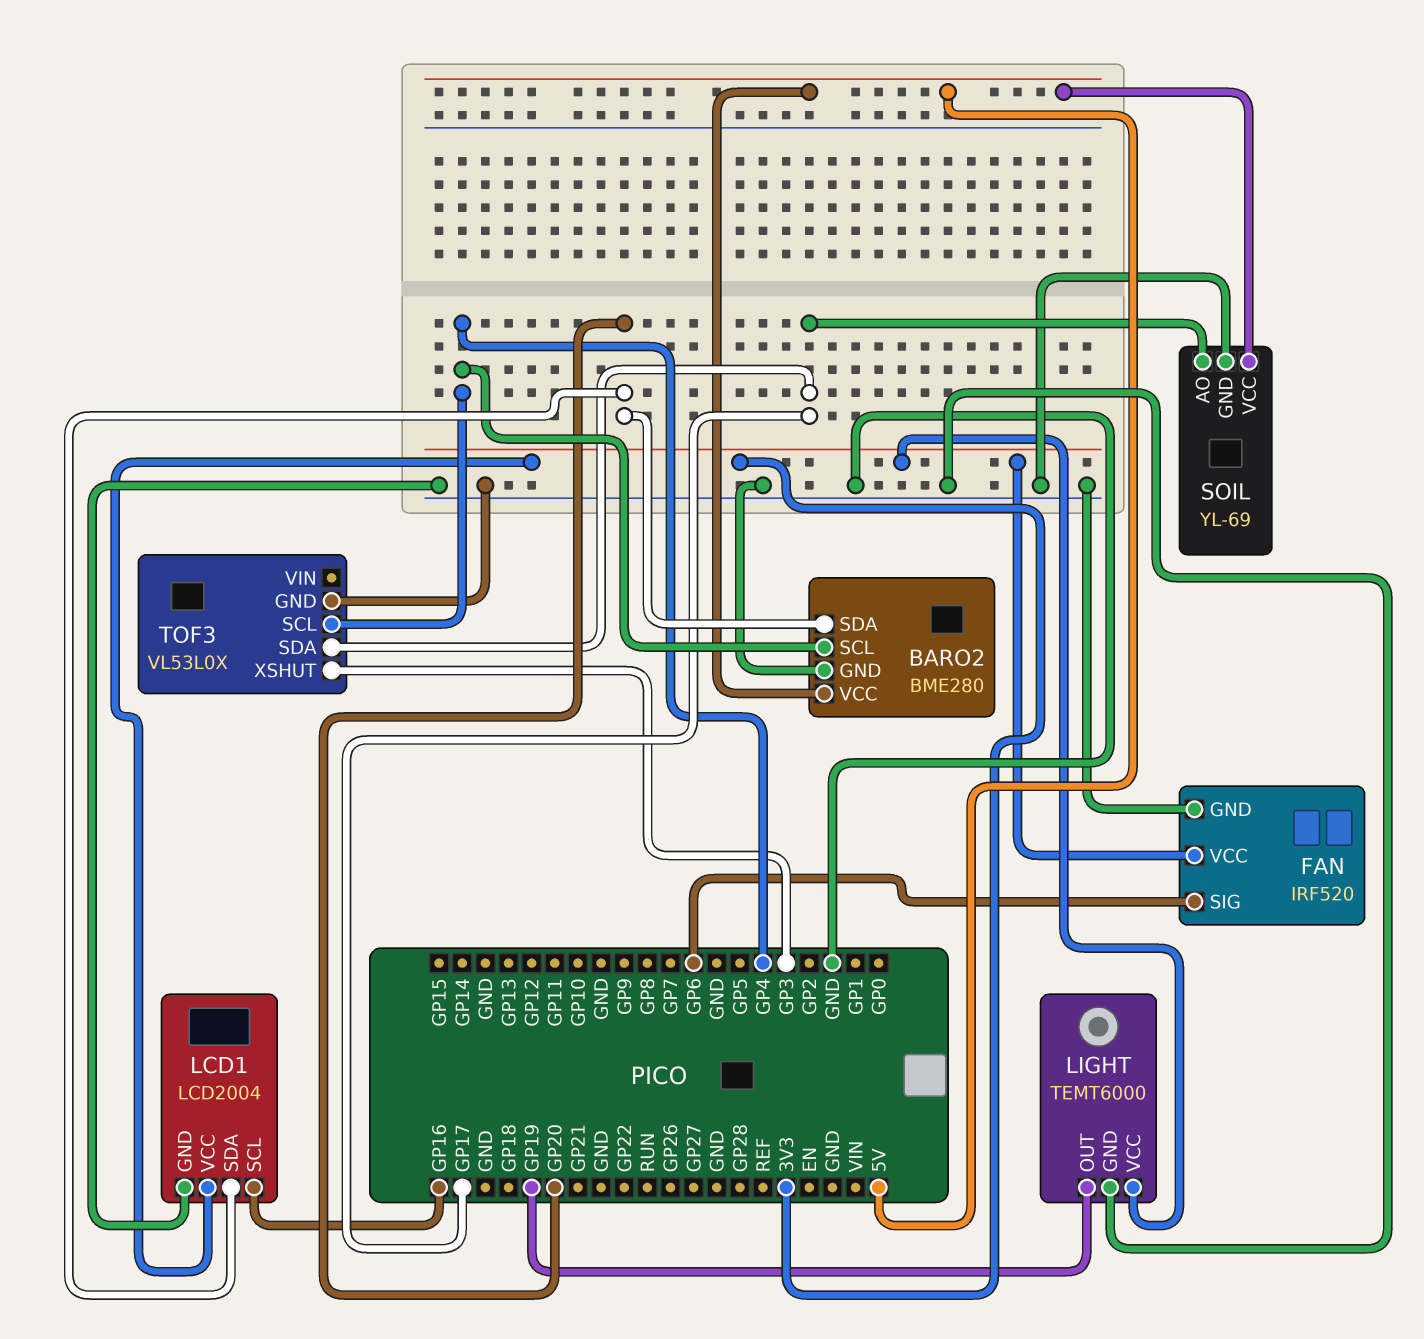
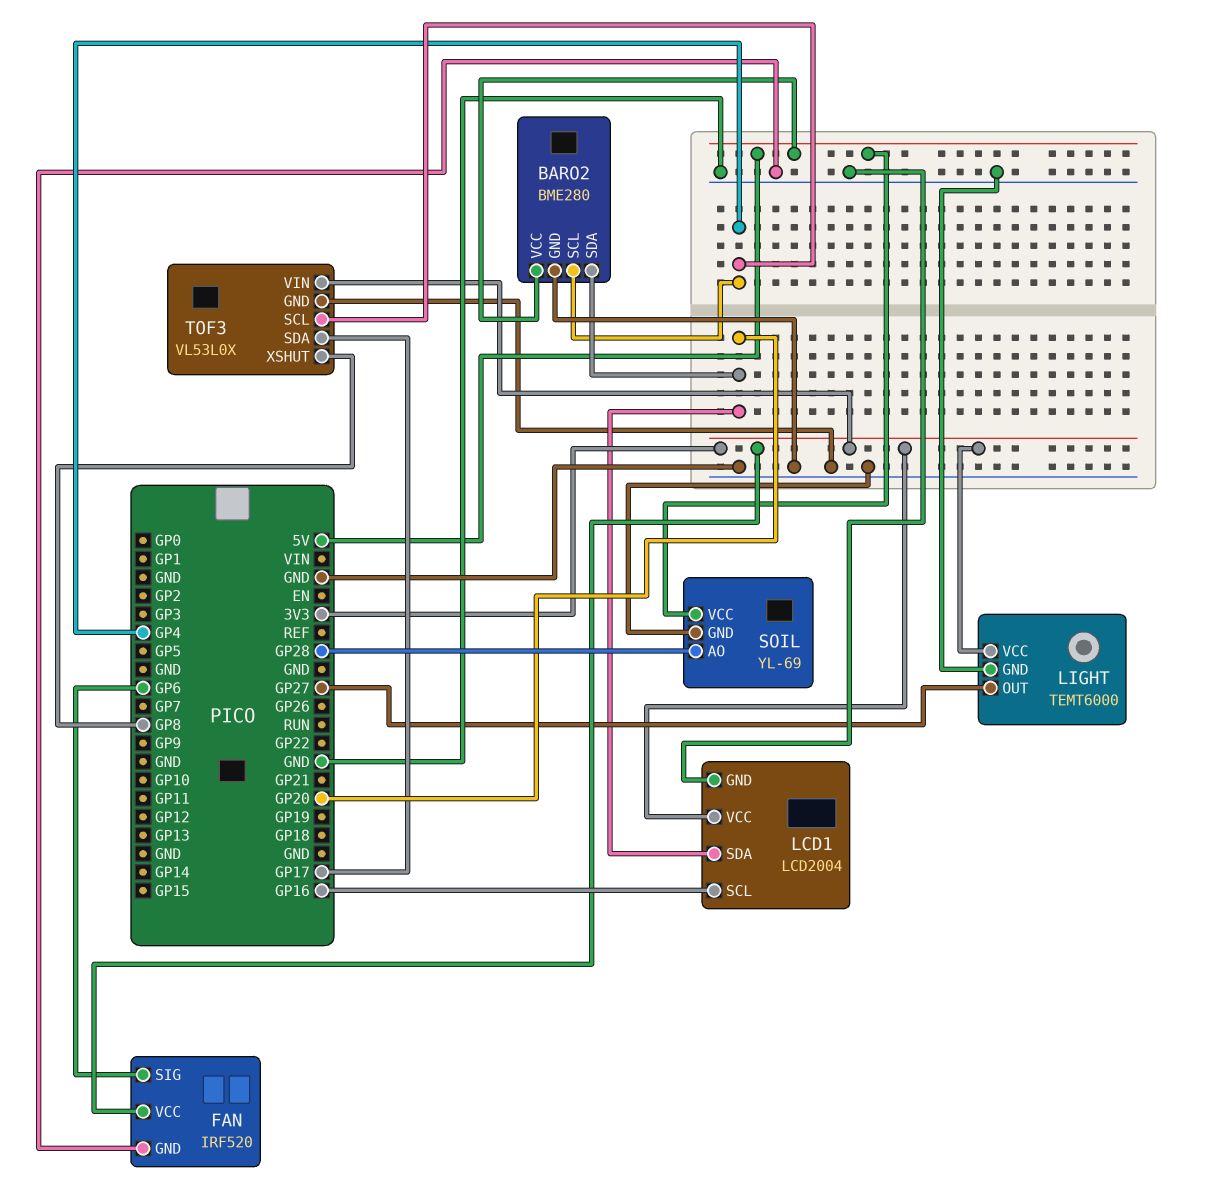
LIGHT pin OUT: GP19 -> GP27
SOIL pin AO: GP17 -> GP28
TOF3 pin VIN: none -> 3V3
TOF3 pin XSHUT: GP3 -> GP8

